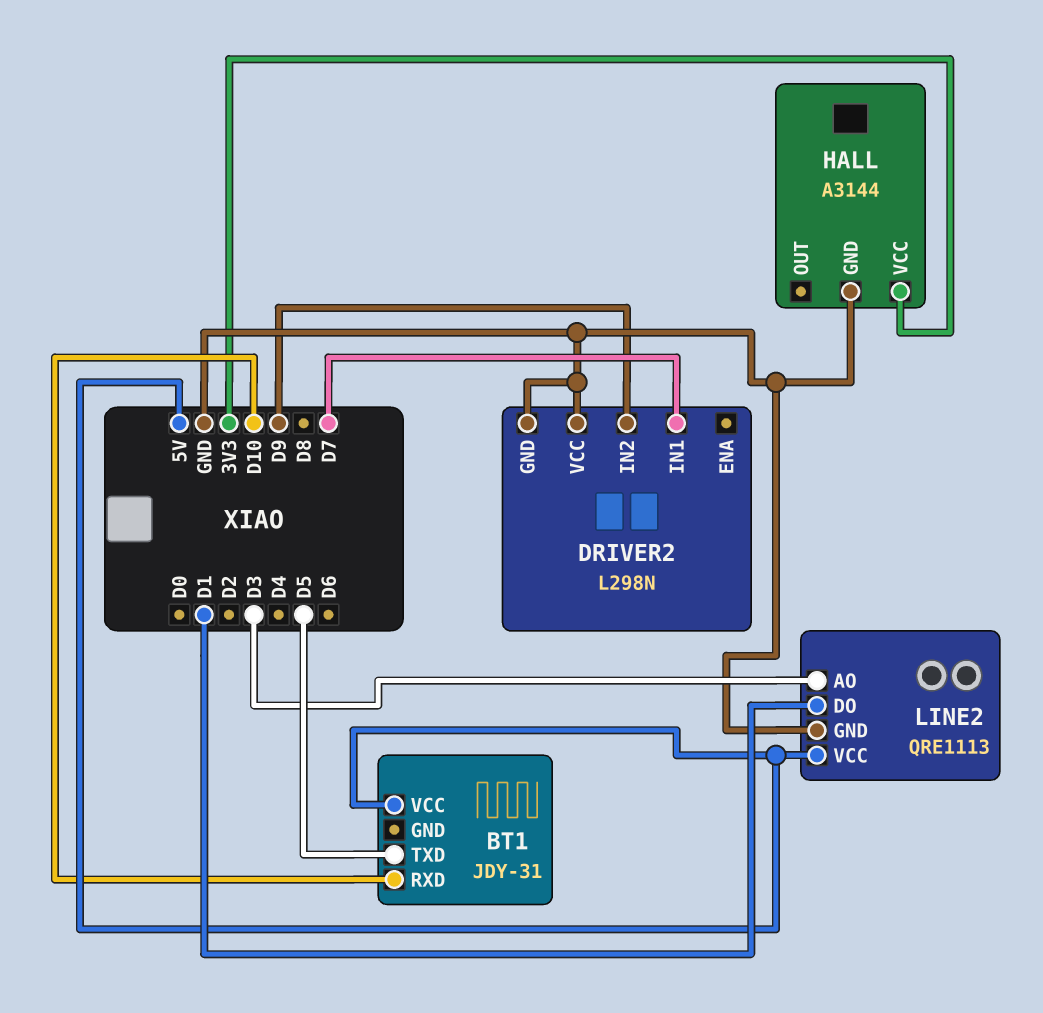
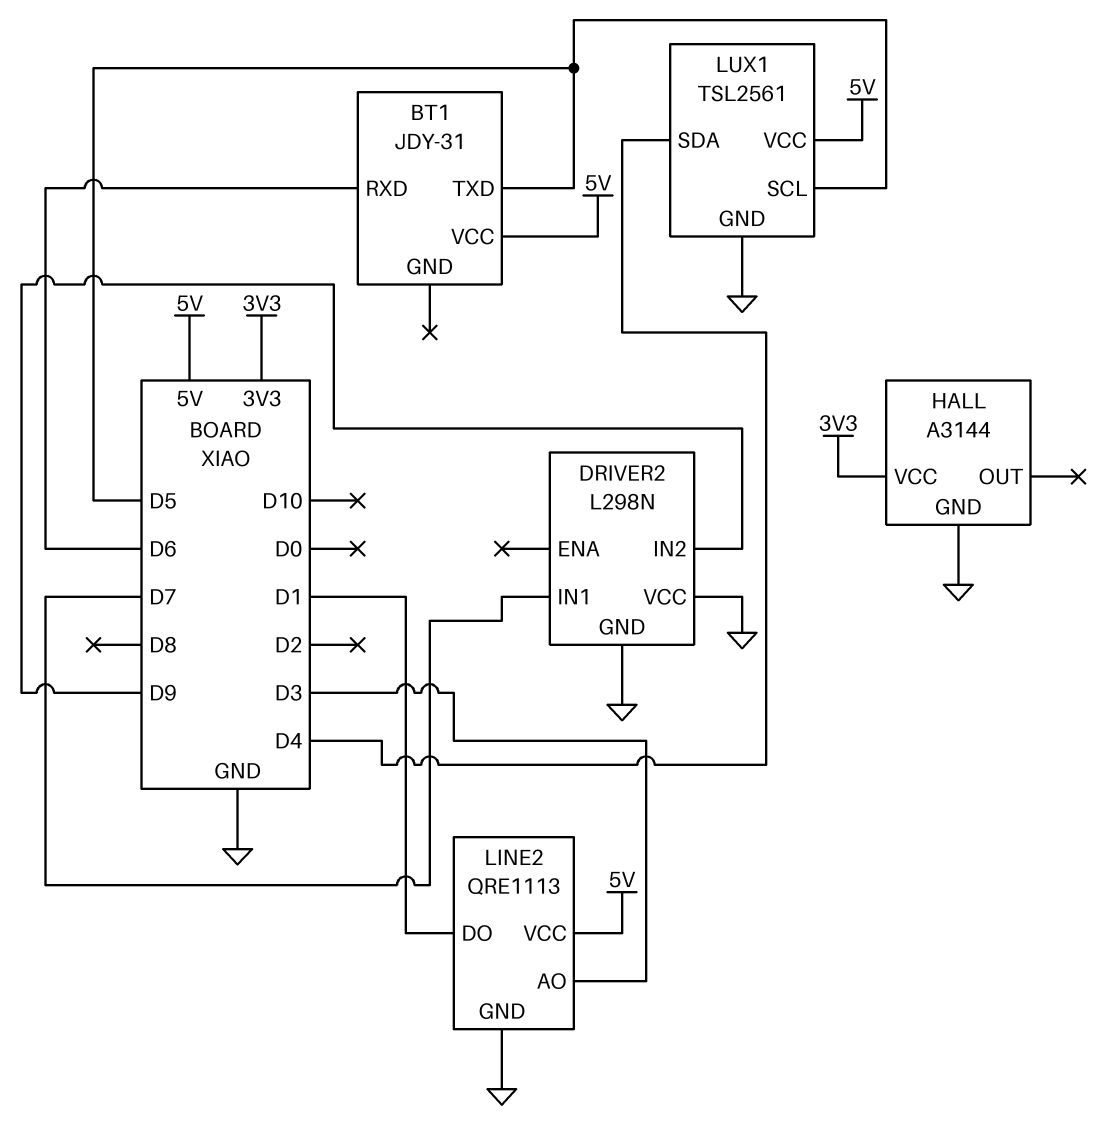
BT1 pin RXD: D10 -> D6
LUX1: none -> TSL2561
LUX1 pin GND: none -> GND
LUX1 pin SCL: none -> D5
LUX1 pin SDA: none -> D4
LUX1 pin VCC: none -> 5V

